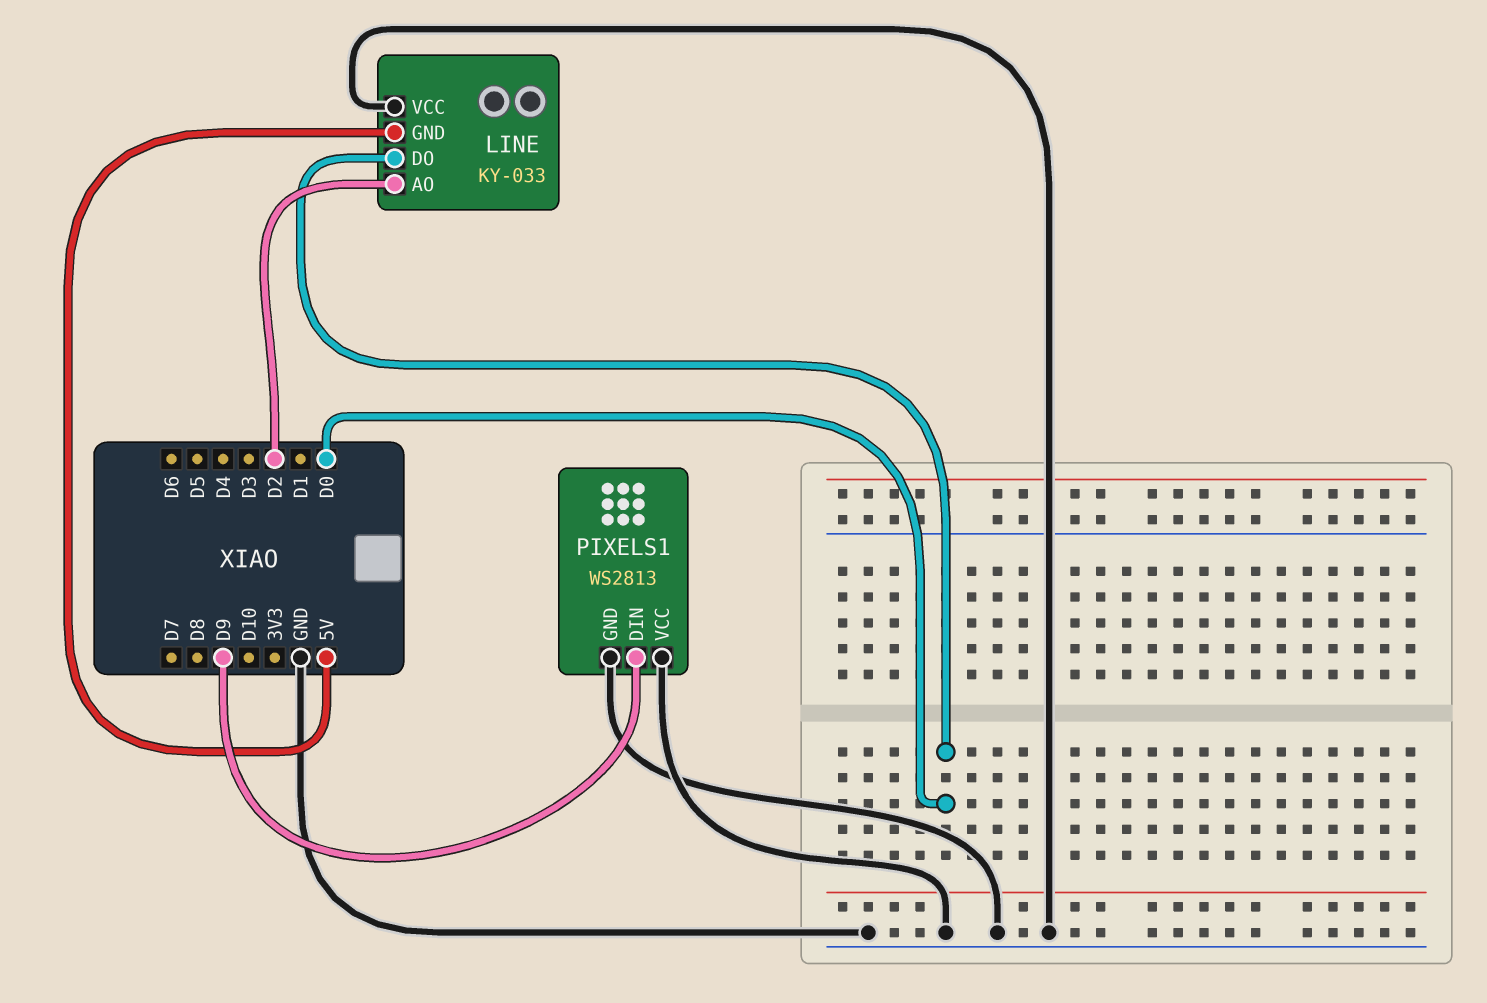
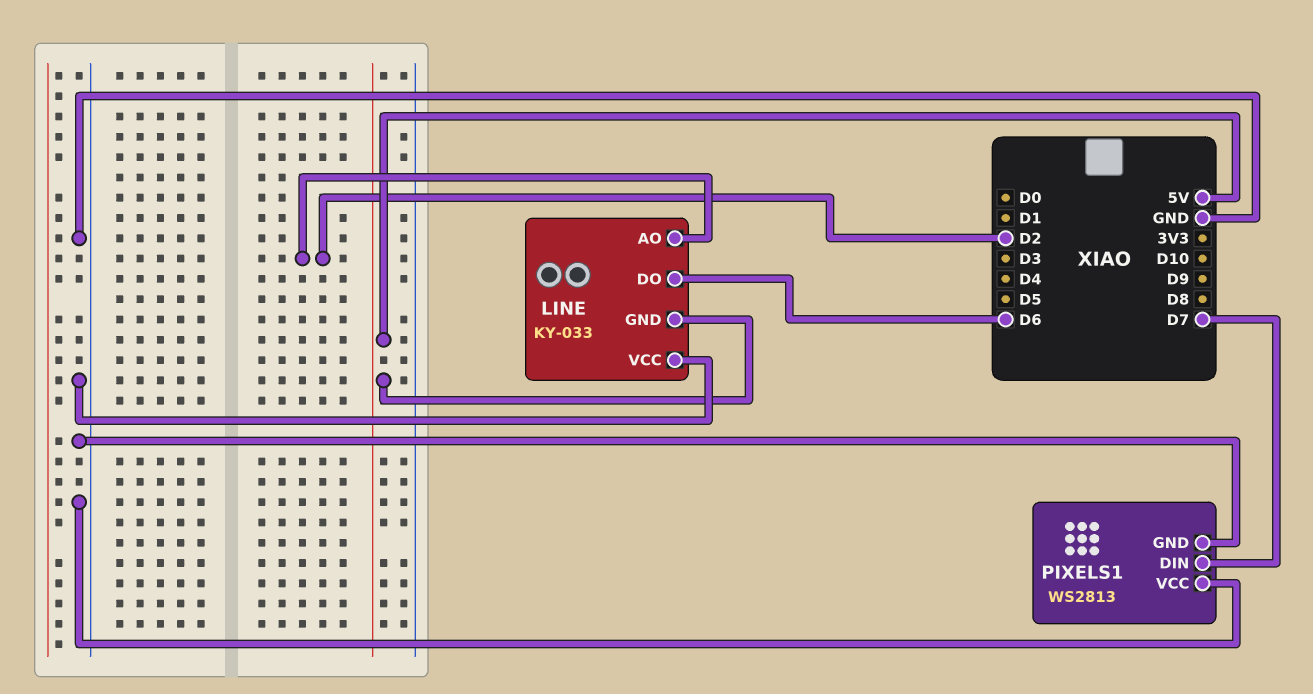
LINE pin DO: D0 -> D6
PIXELS1 pin DIN: D9 -> D7

